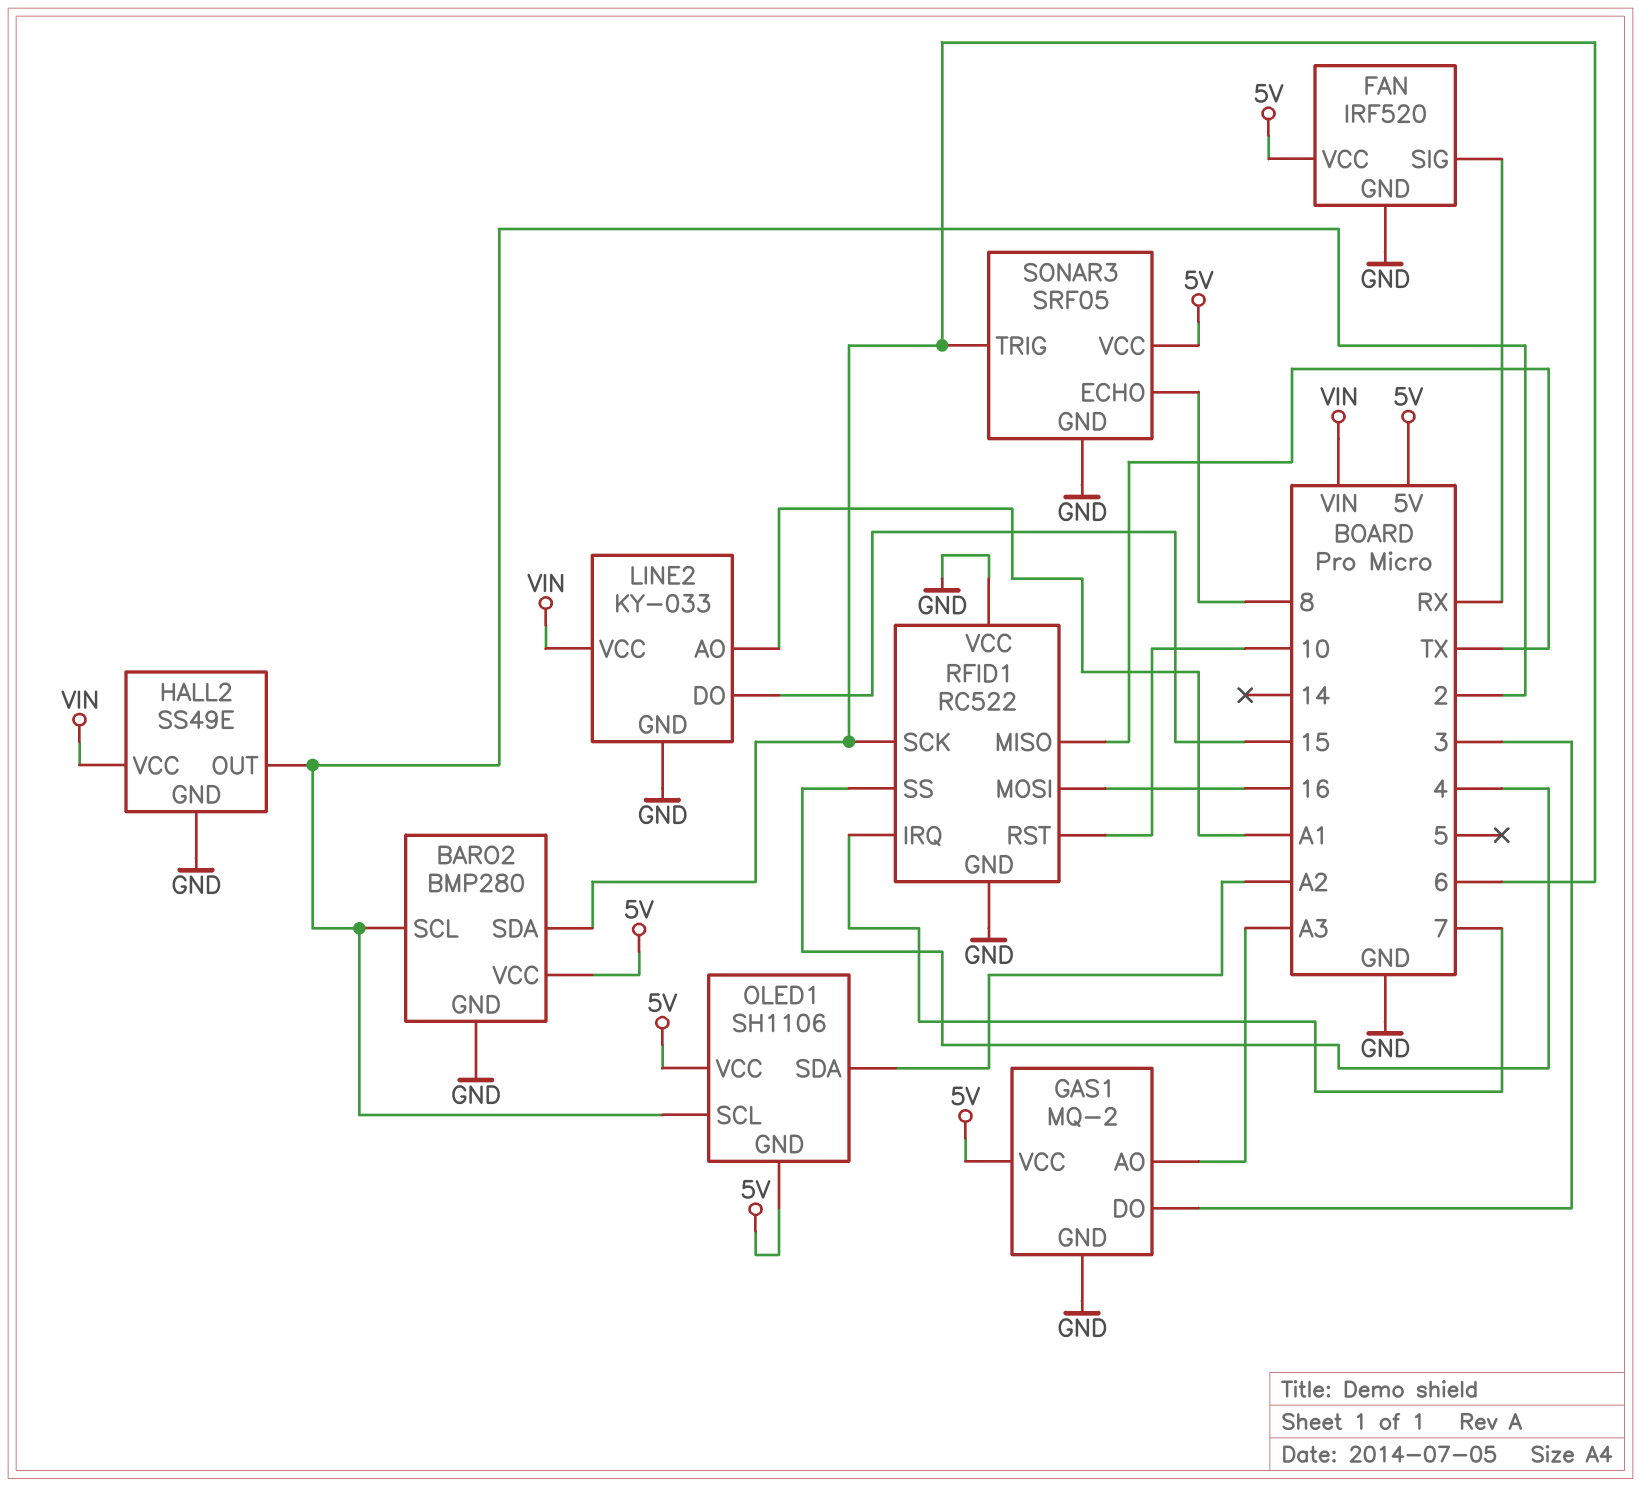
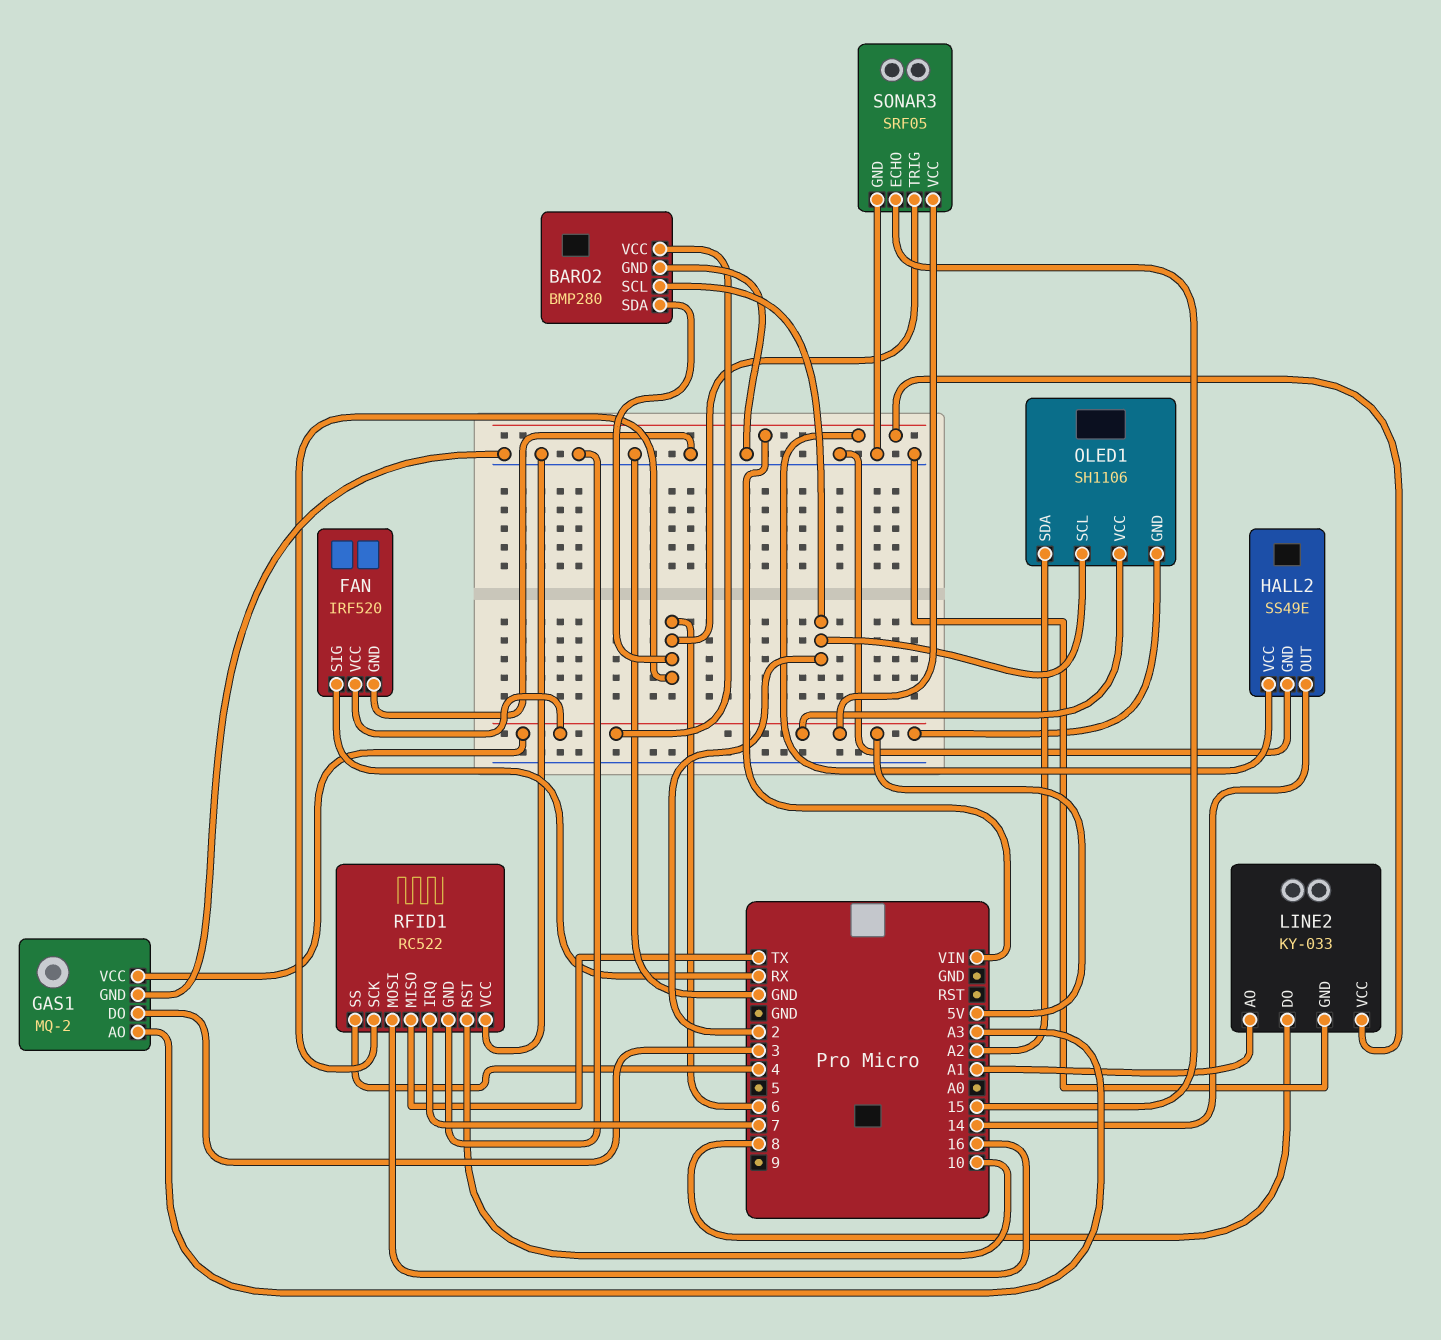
HALL2 pin OUT: 2 -> 14
LINE2 pin DO: 15 -> 8
SONAR3 pin ECHO: 8 -> 15

